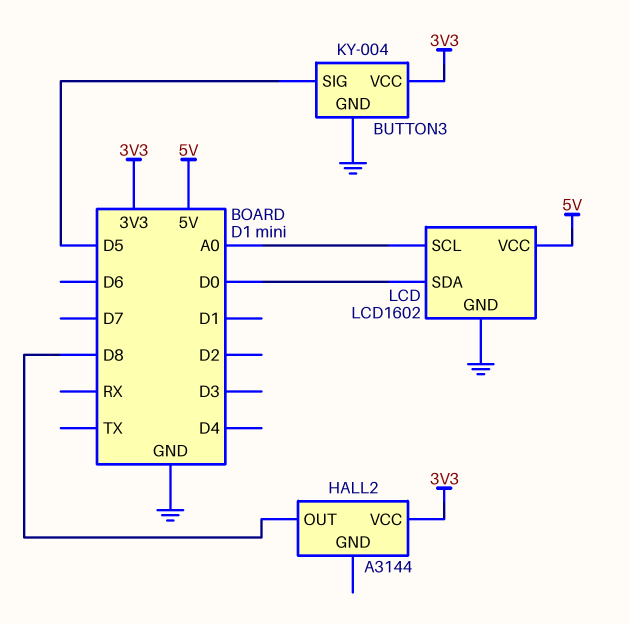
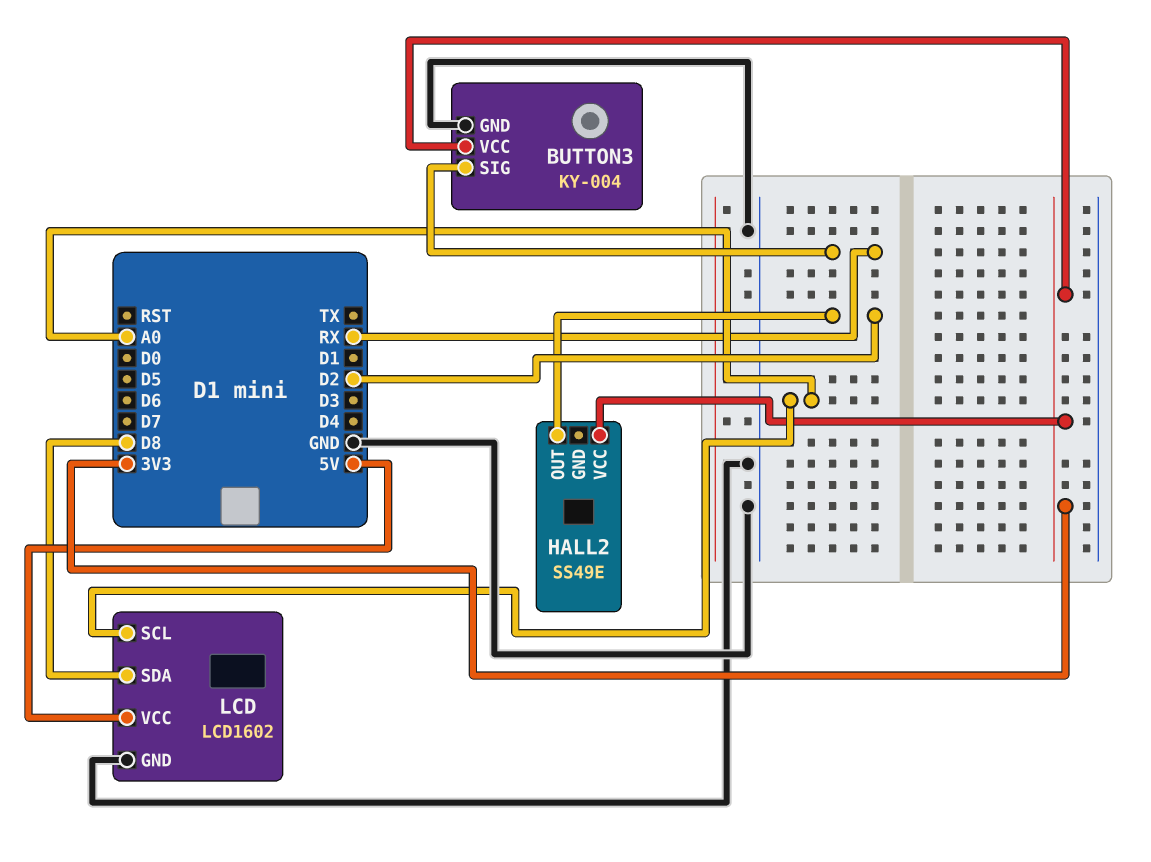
BUTTON3 pin SIG: D5 -> RX
HALL2: A3144 -> SS49E
HALL2 pin OUT: D8 -> D2
LCD pin SDA: D0 -> D8

